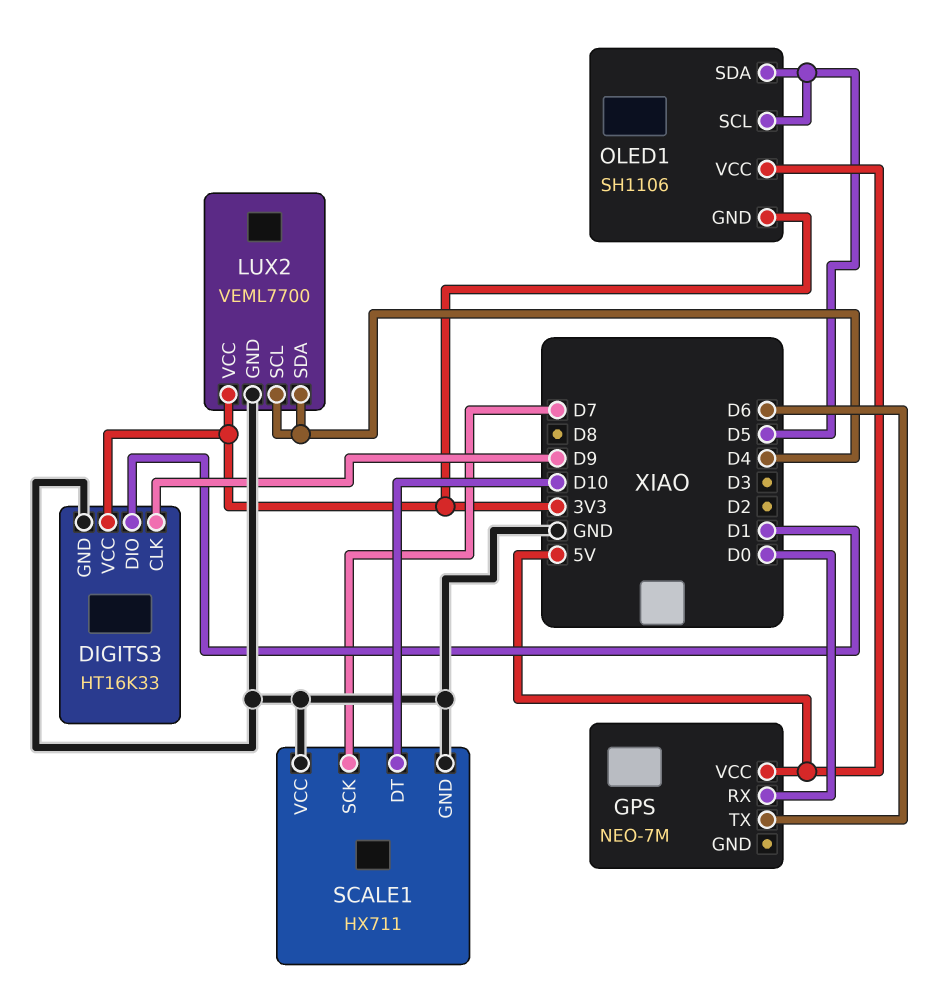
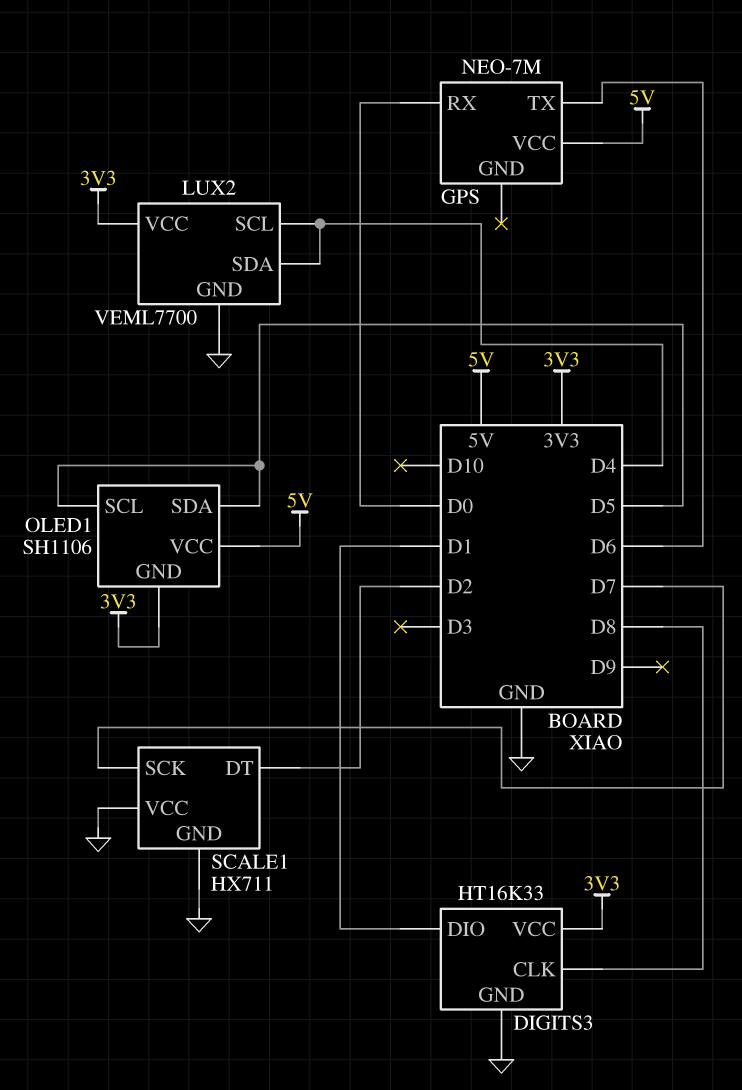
DIGITS3 pin CLK: D9 -> D8
SCALE1 pin DT: D10 -> D2

